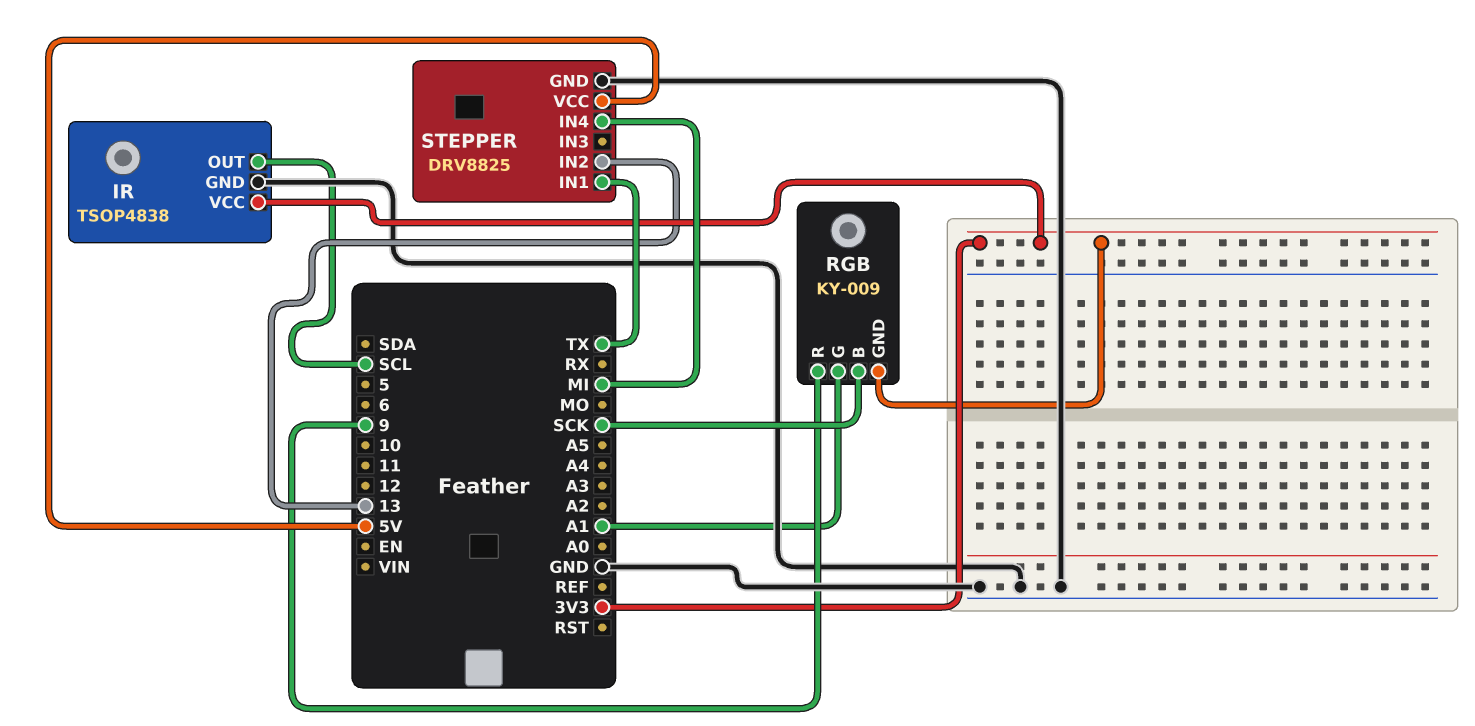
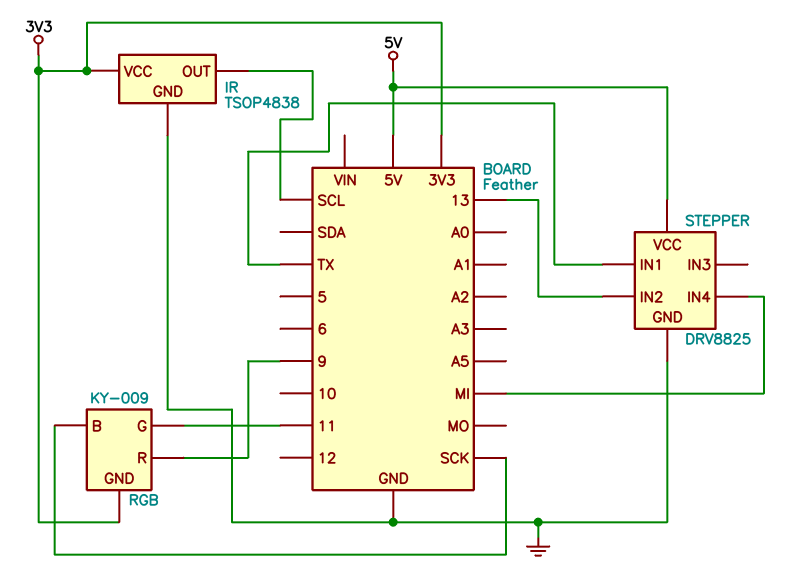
RGB pin G: A1 -> 11

